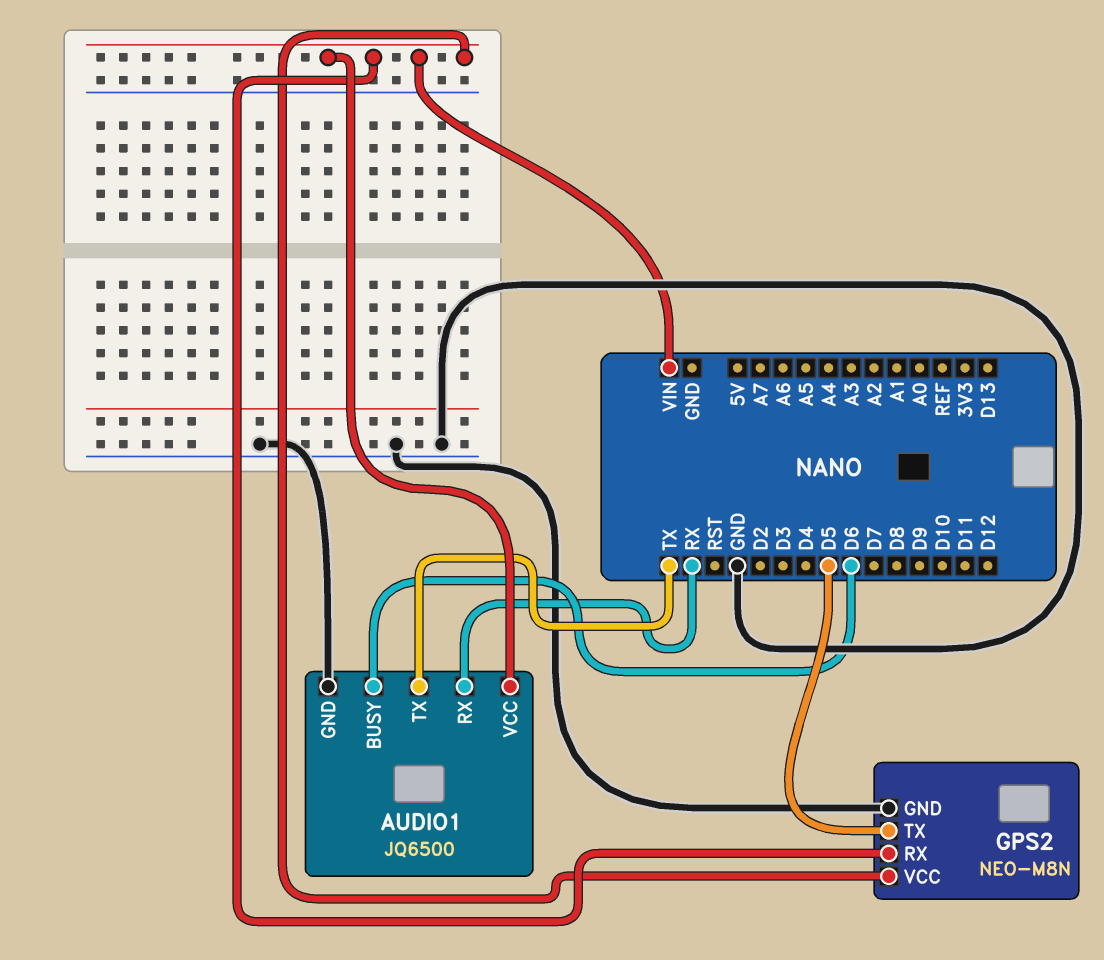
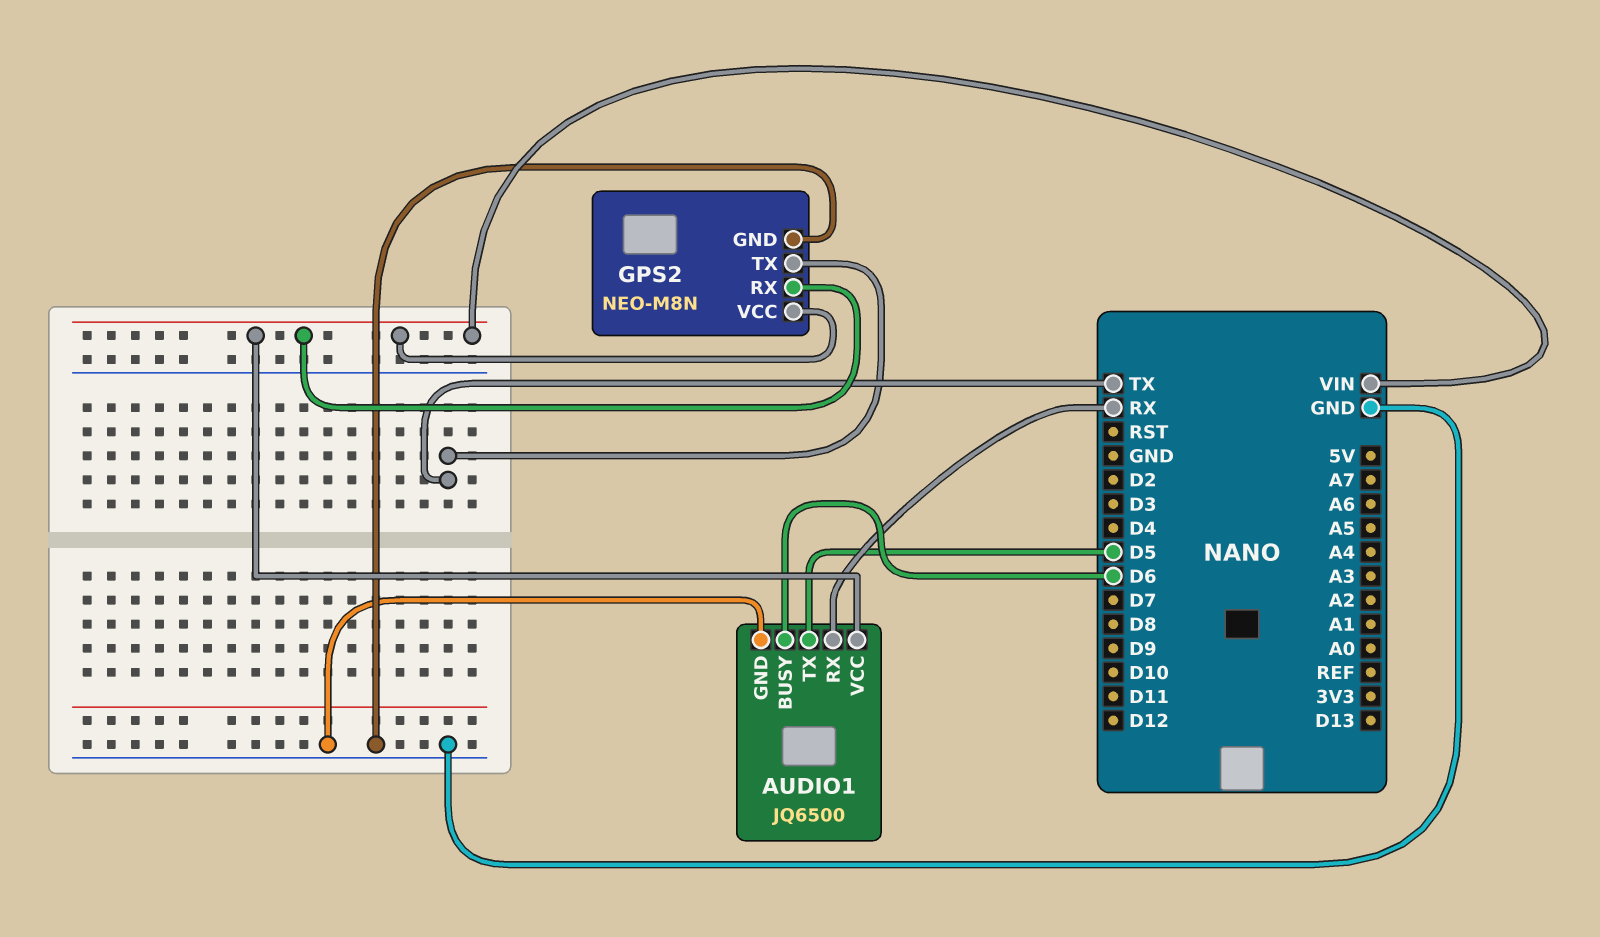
AUDIO1 pin TX: TX -> D5
GPS2 pin TX: D5 -> TX

